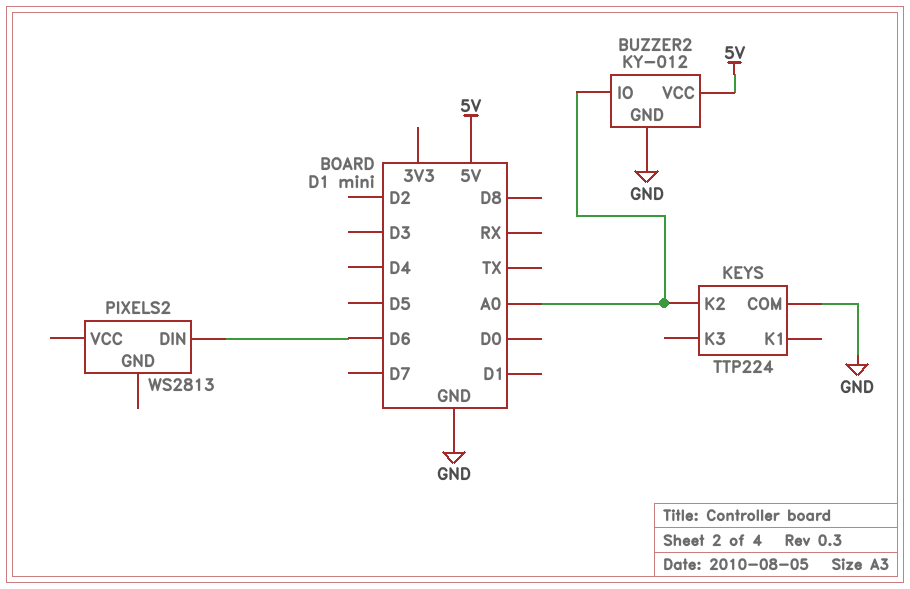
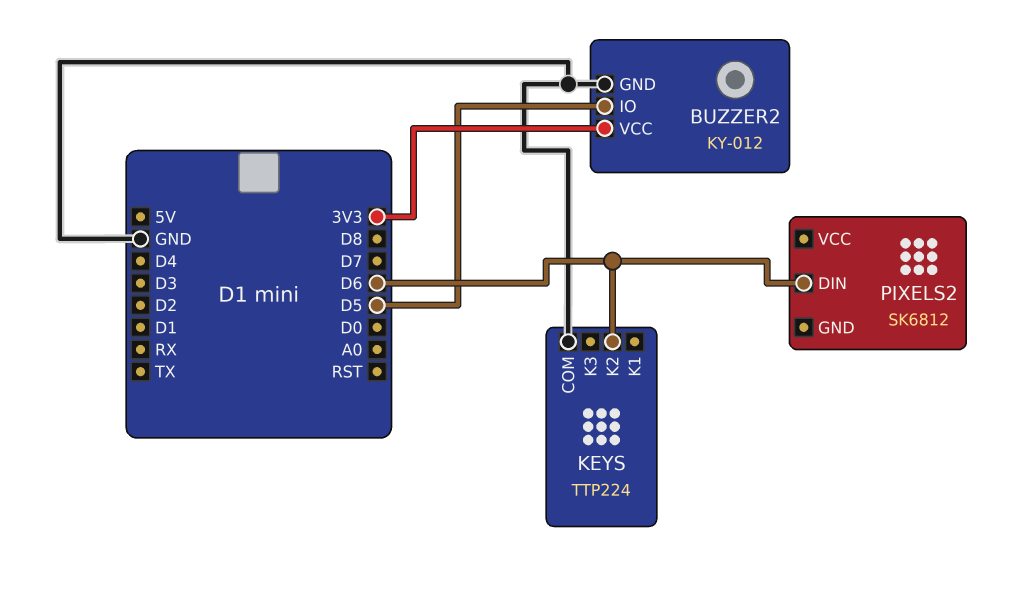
BUZZER2 pin IO: A0 -> D5
BUZZER2 pin VCC: 5V -> 3V3
KEYS pin K2: A0 -> D6
PIXELS2: WS2813 -> SK6812

